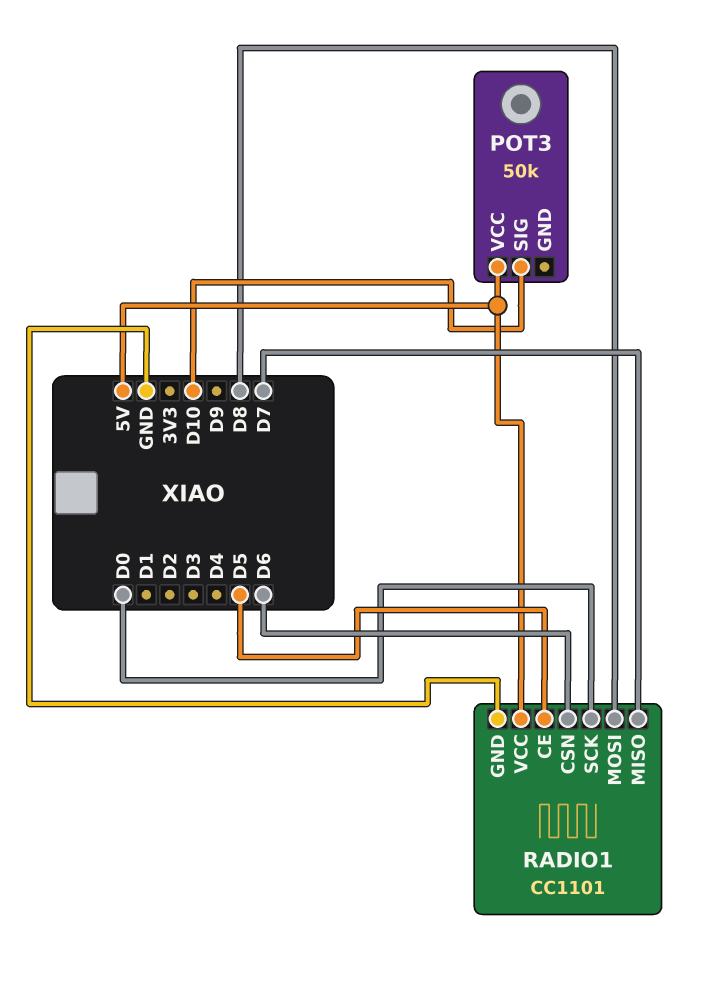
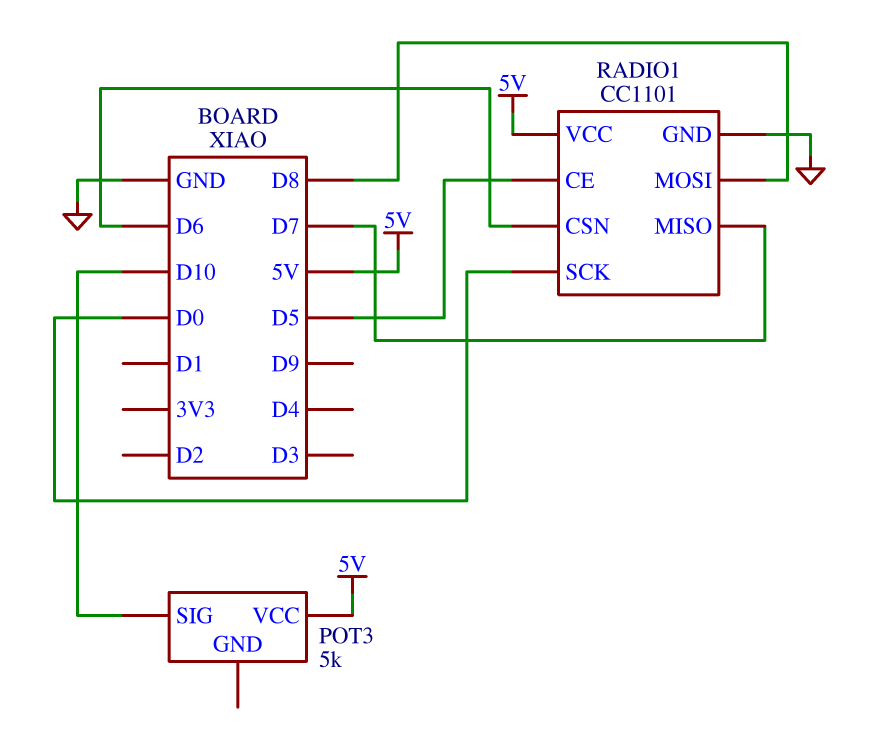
POT3: 50k -> 5k

